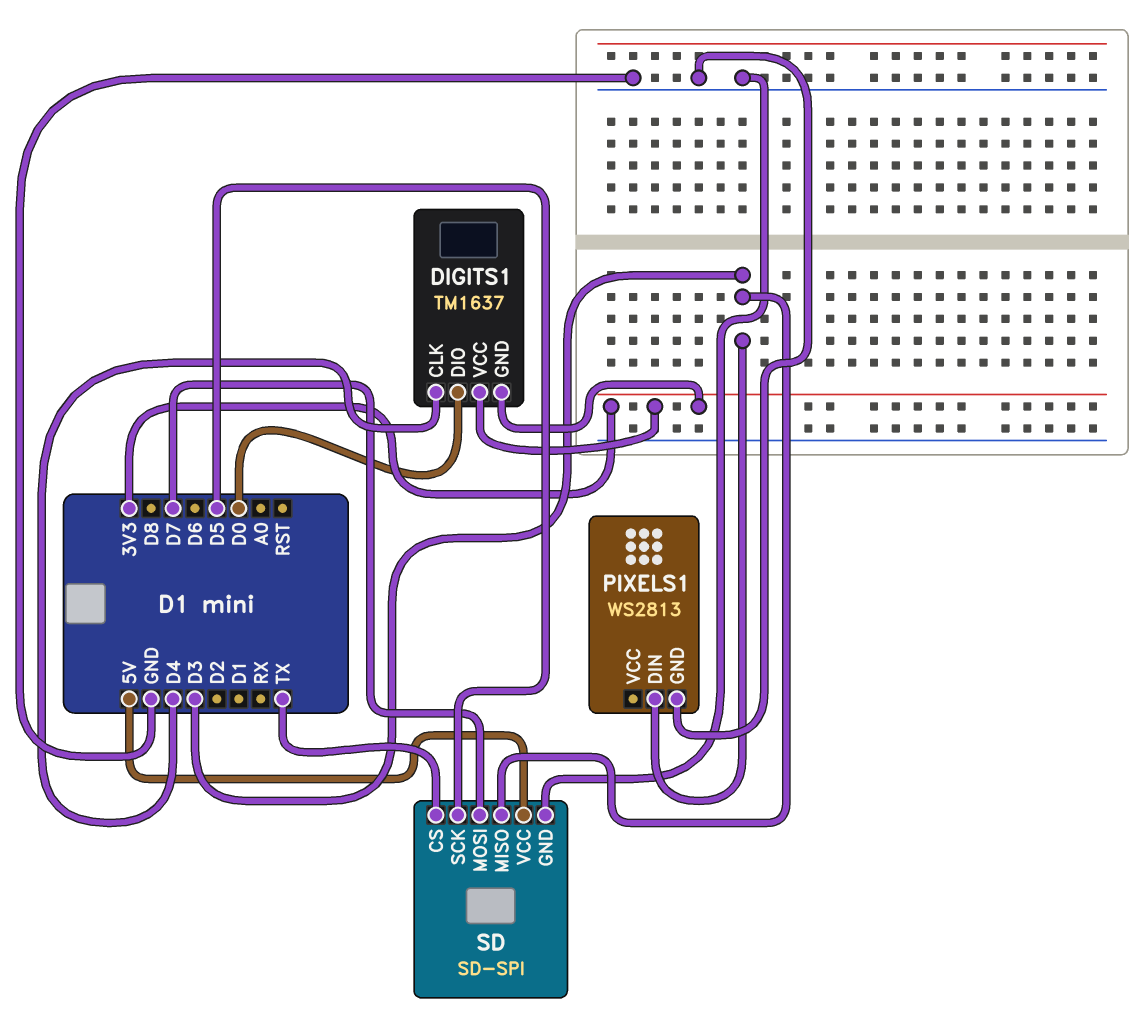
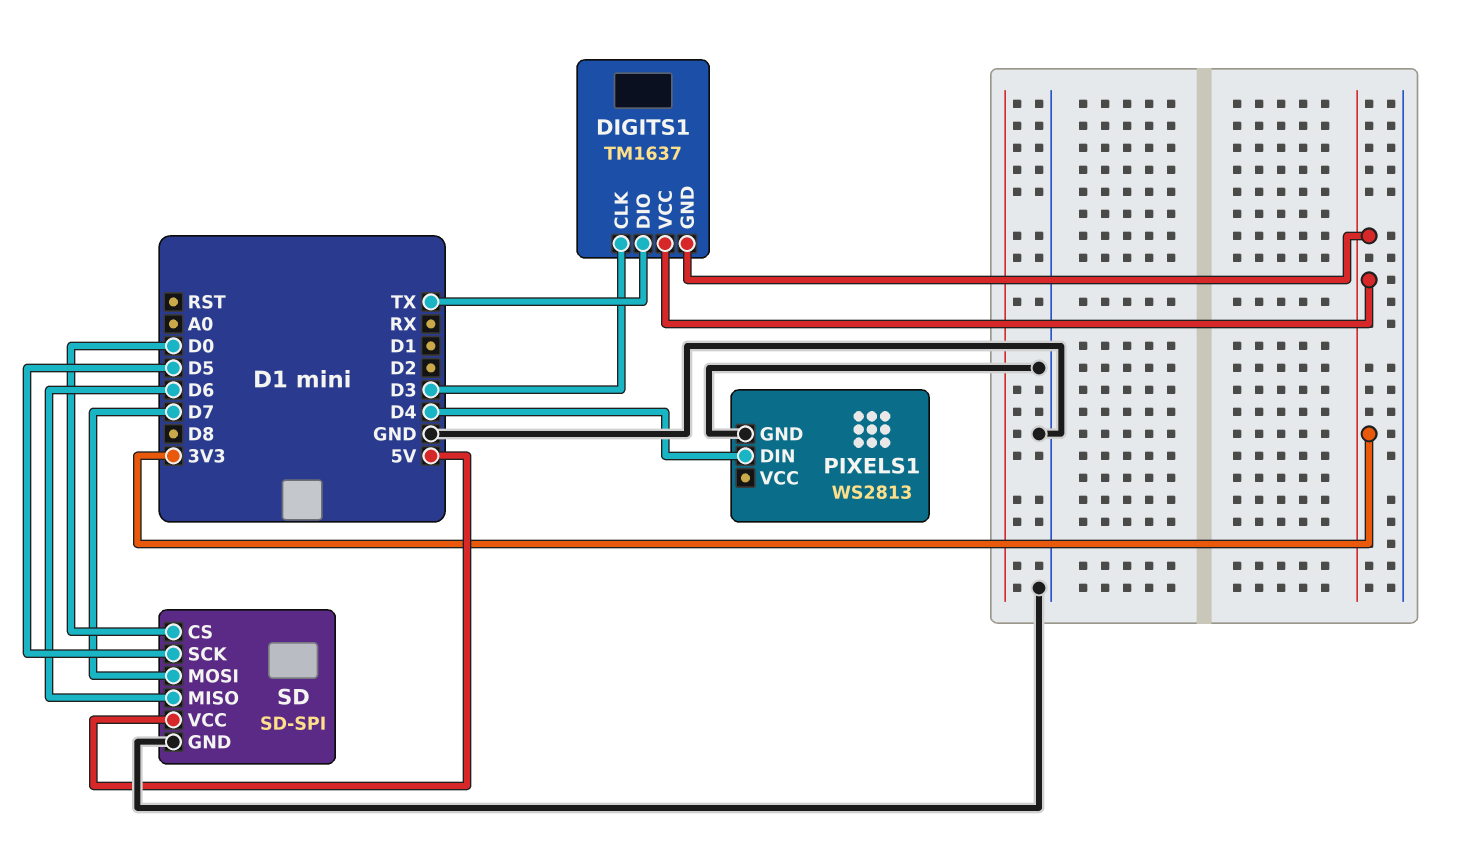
DIGITS1 pin CLK: D4 -> D3
DIGITS1 pin DIO: D0 -> TX
PIXELS1 pin DIN: D3 -> D4
SD pin CS: TX -> D0
SD pin MISO: D3 -> D6

